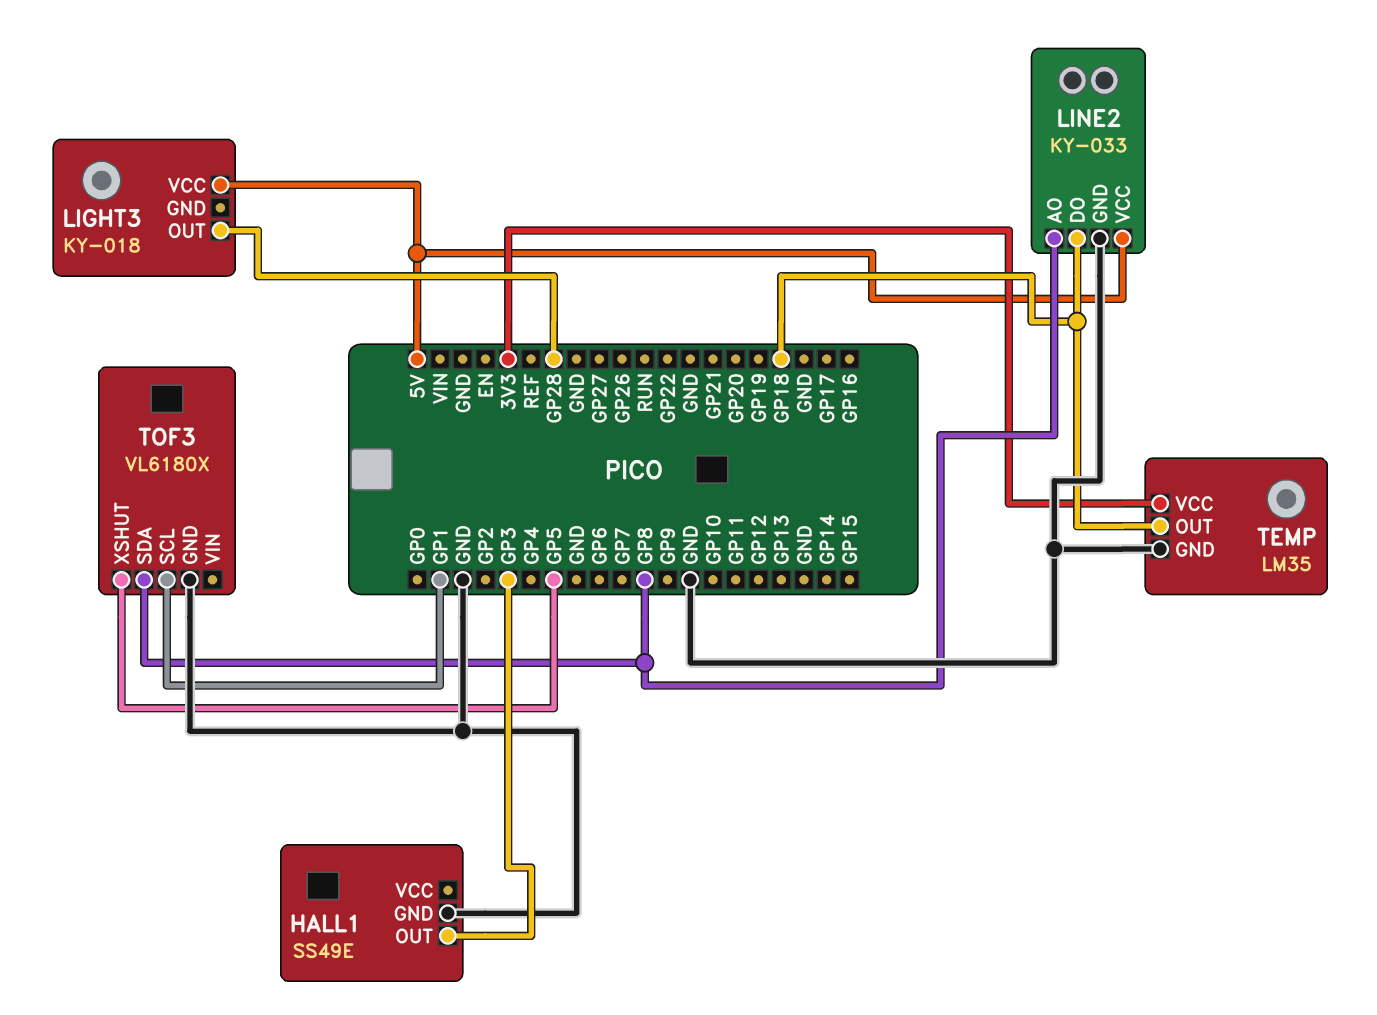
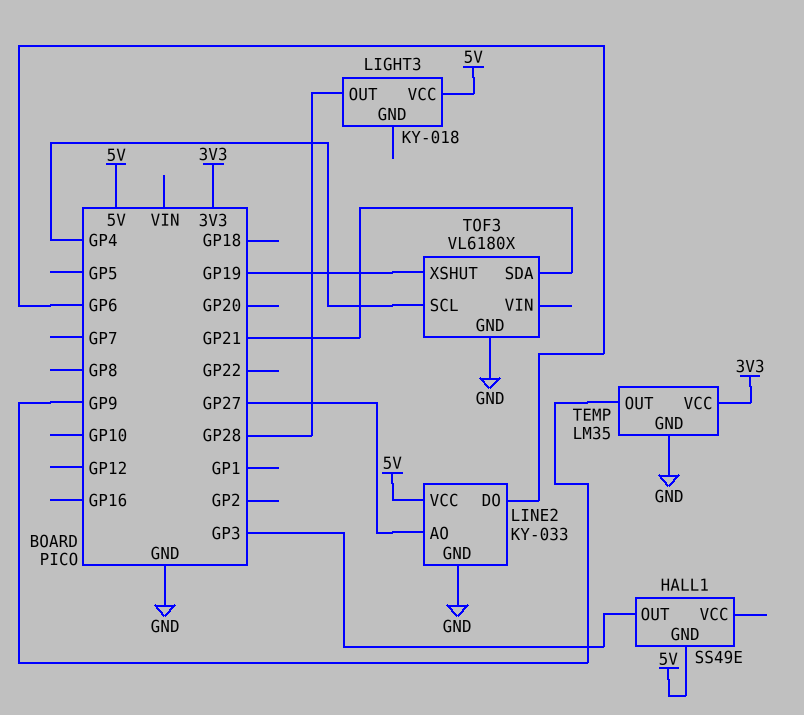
HALL1 pin GND: GND -> 5V
LINE2 pin AO: GP8 -> GP27
LINE2 pin DO: GP18 -> GP6
TEMP pin OUT: GP18 -> GP9
TOF3 pin SCL: GP1 -> GP4
TOF3 pin SDA: GP8 -> GP21
TOF3 pin XSHUT: GP5 -> GP19

